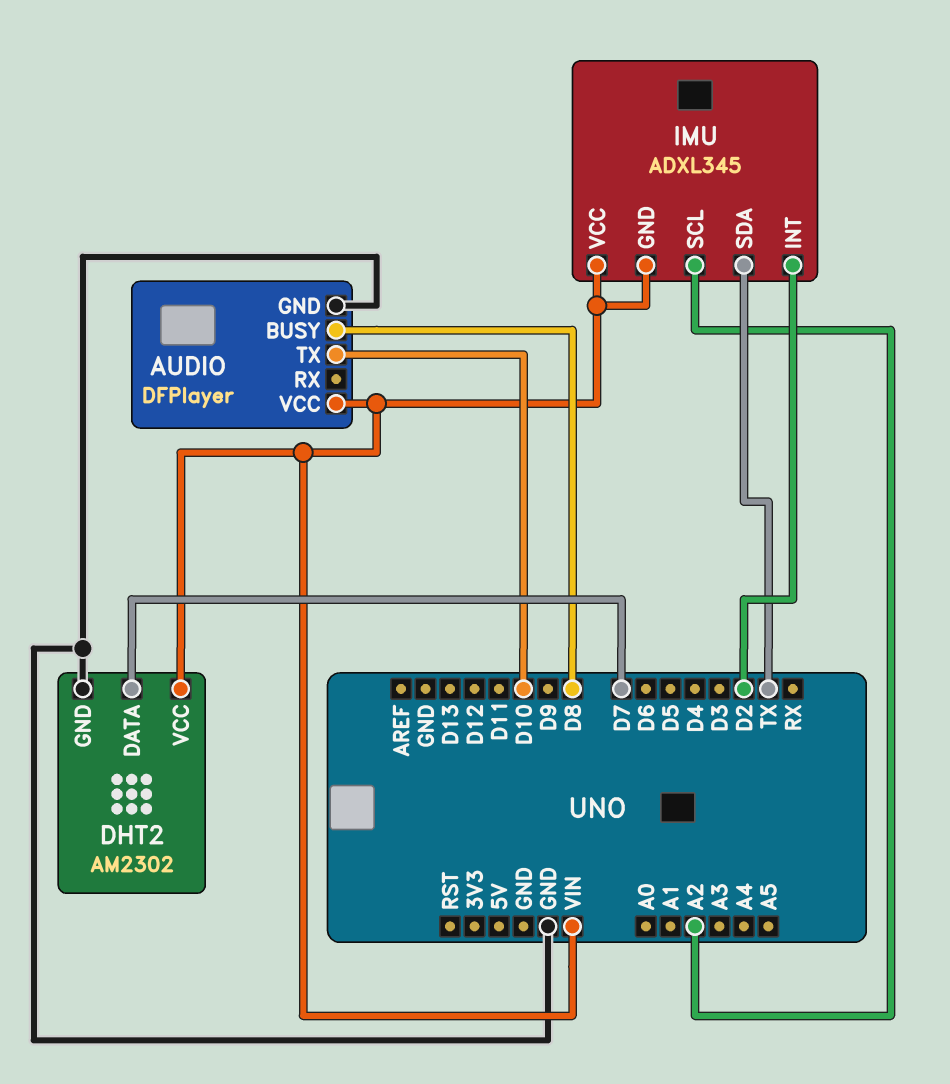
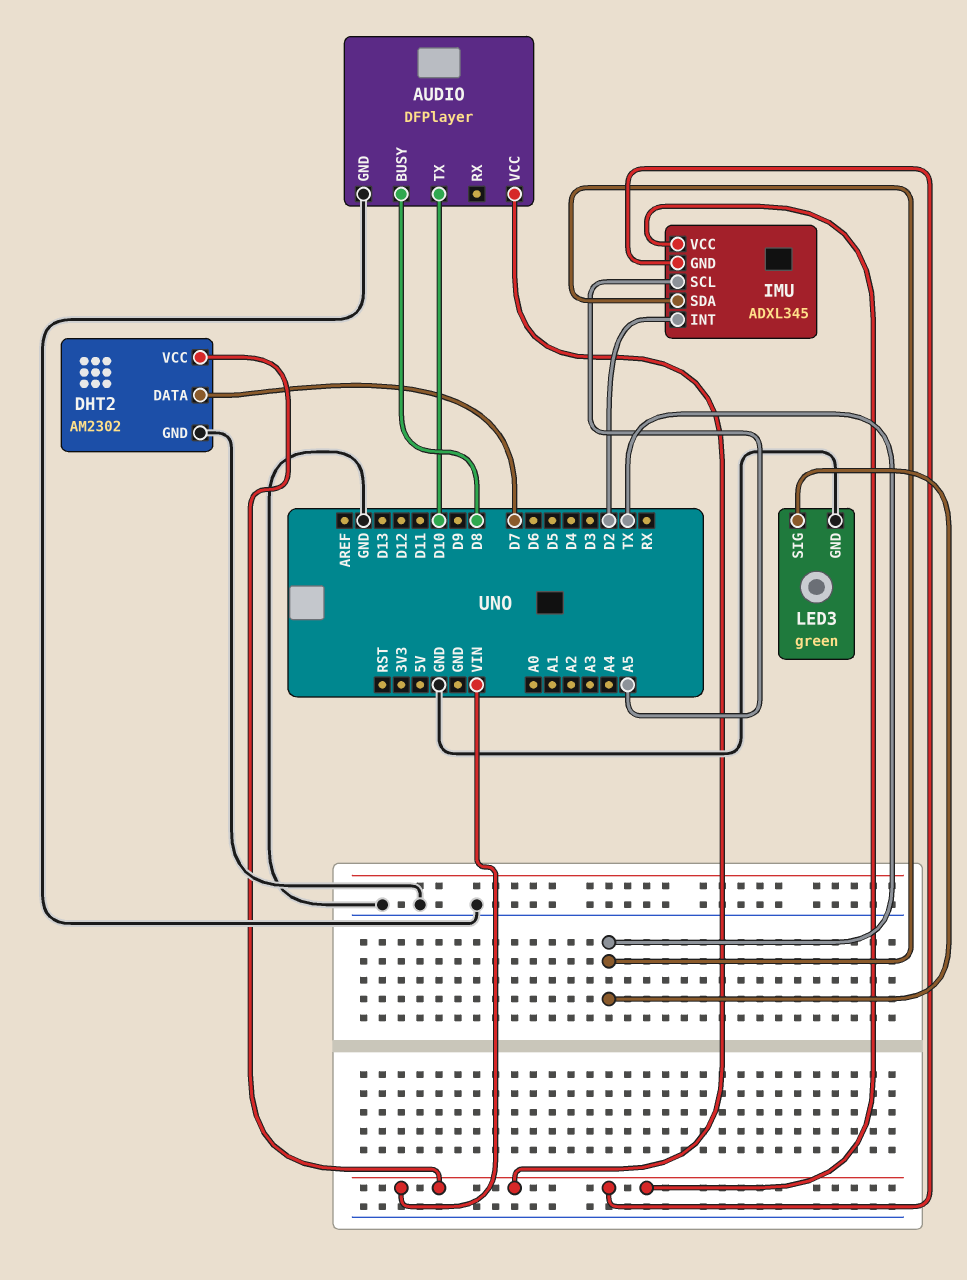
IMU pin SCL: A2 -> A5
LED3: none -> green
LED3 pin GND: none -> GND
LED3 pin SIG: none -> TX

